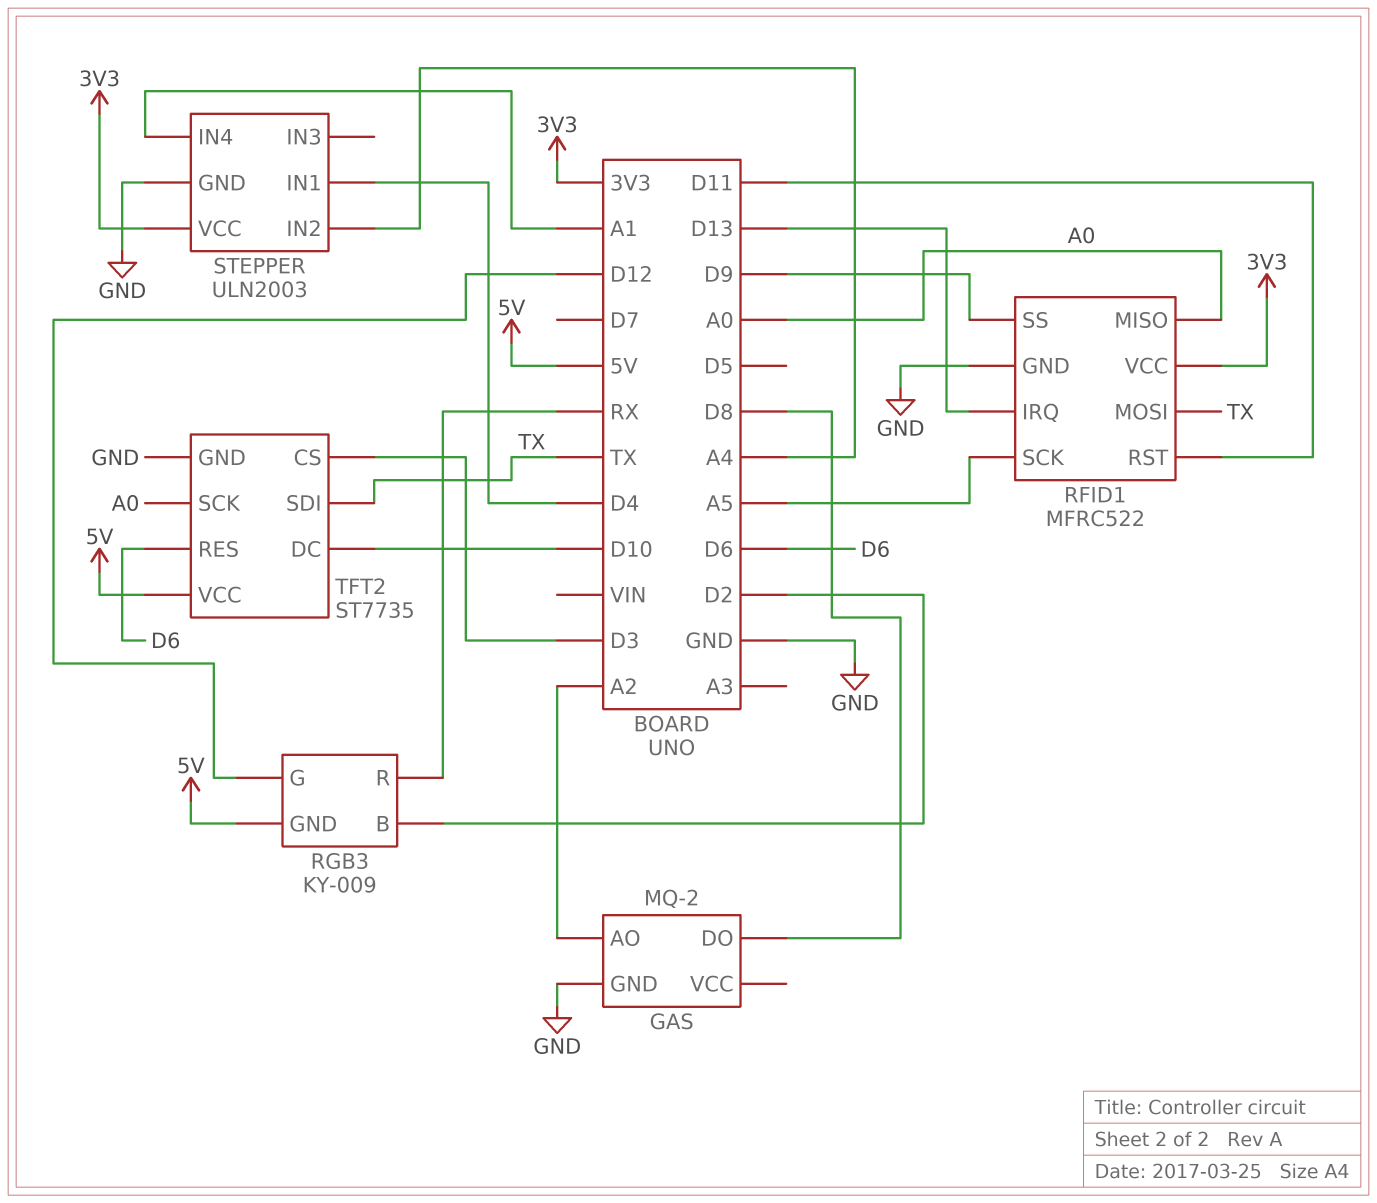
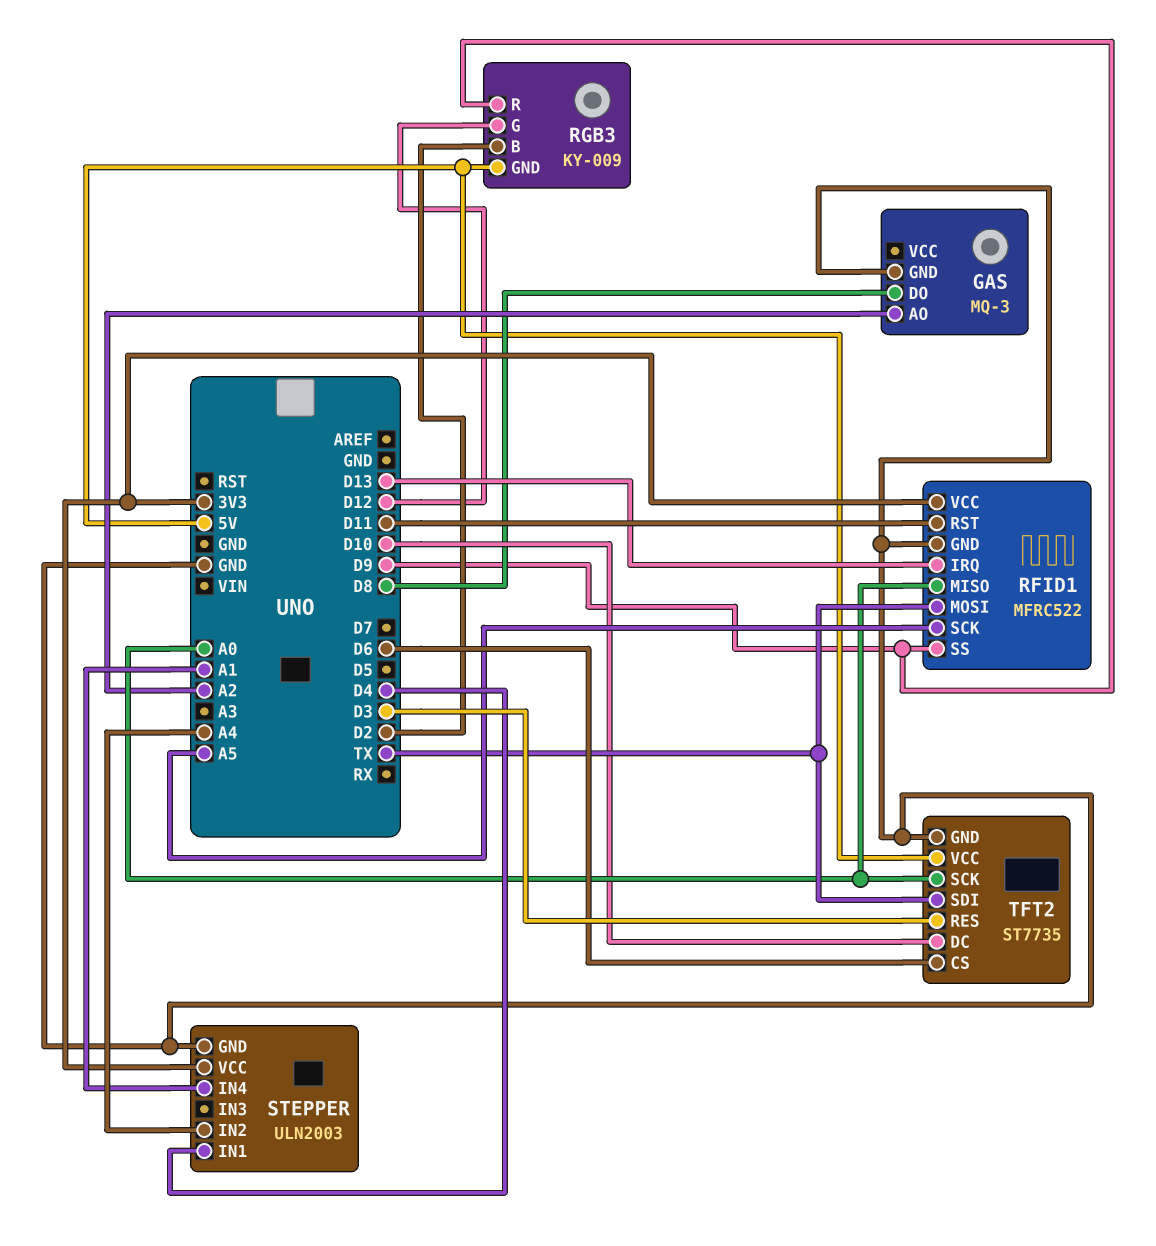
GAS: MQ-2 -> MQ-3
RGB3 pin R: RX -> D9
TFT2 pin CS: D3 -> D6
TFT2 pin RES: D6 -> D3

